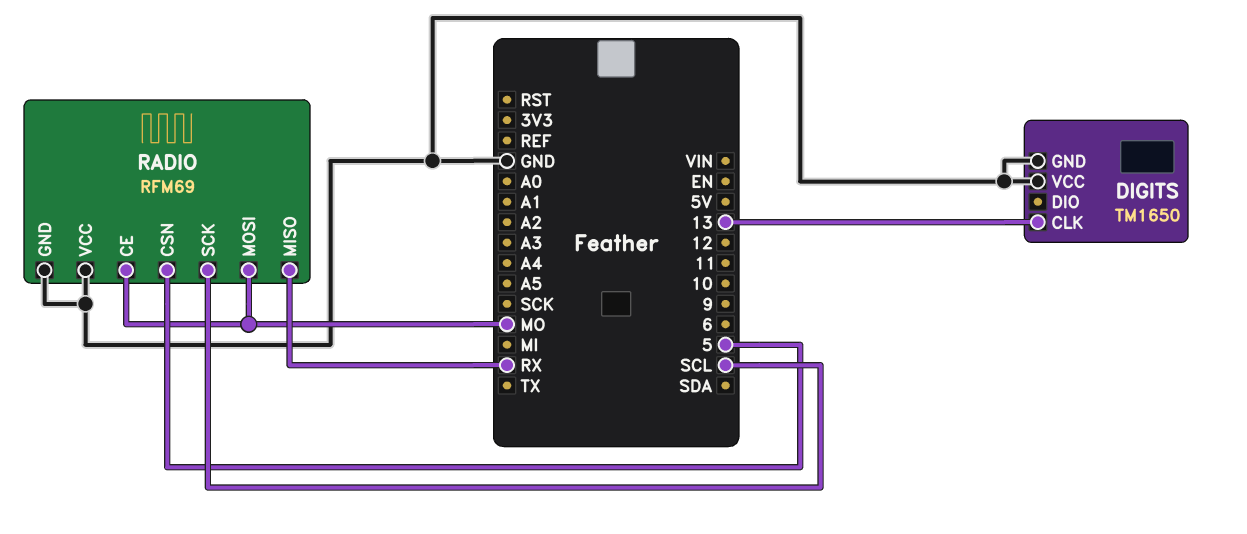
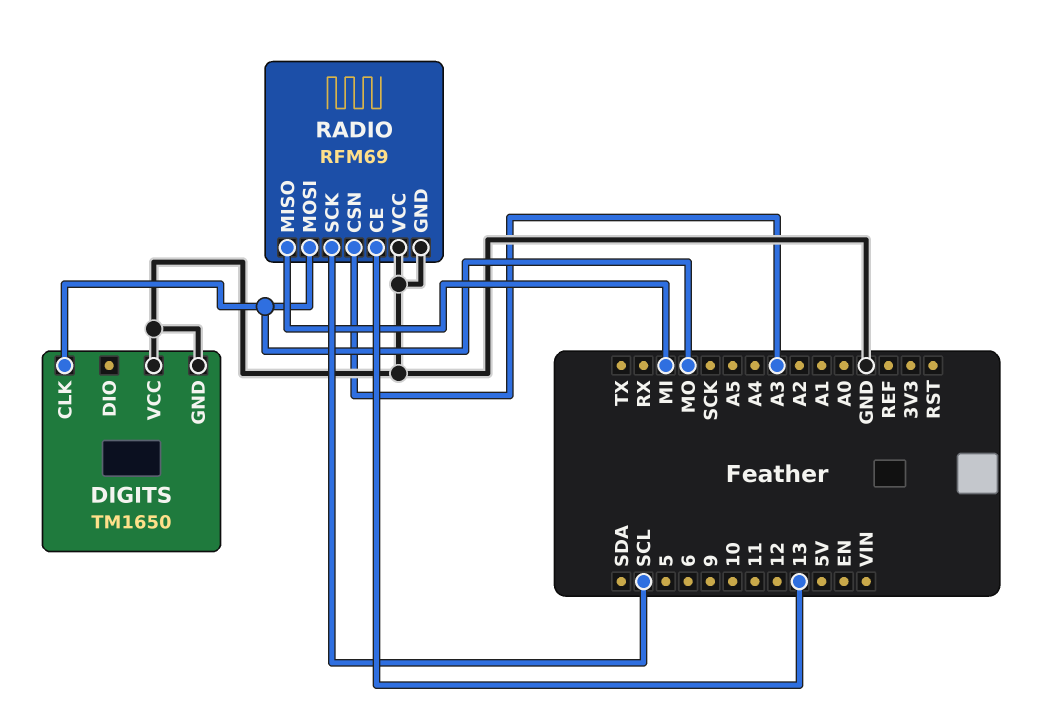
DIGITS pin CLK: 13 -> MO
RADIO pin CE: MO -> 13
RADIO pin CSN: 5 -> A3
RADIO pin MISO: RX -> MI

